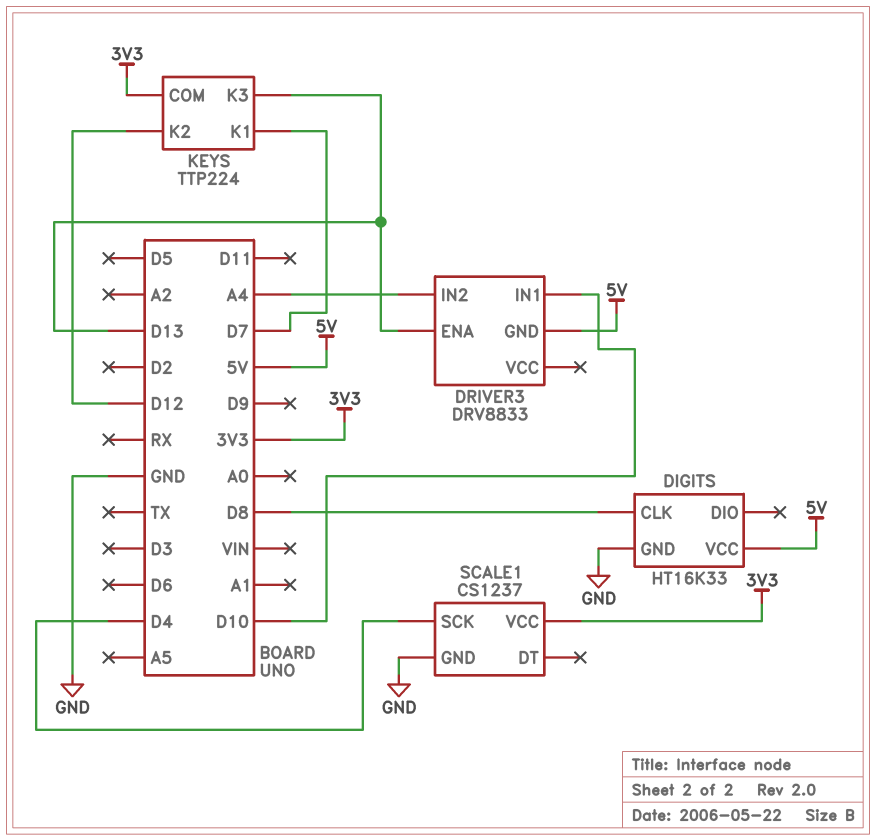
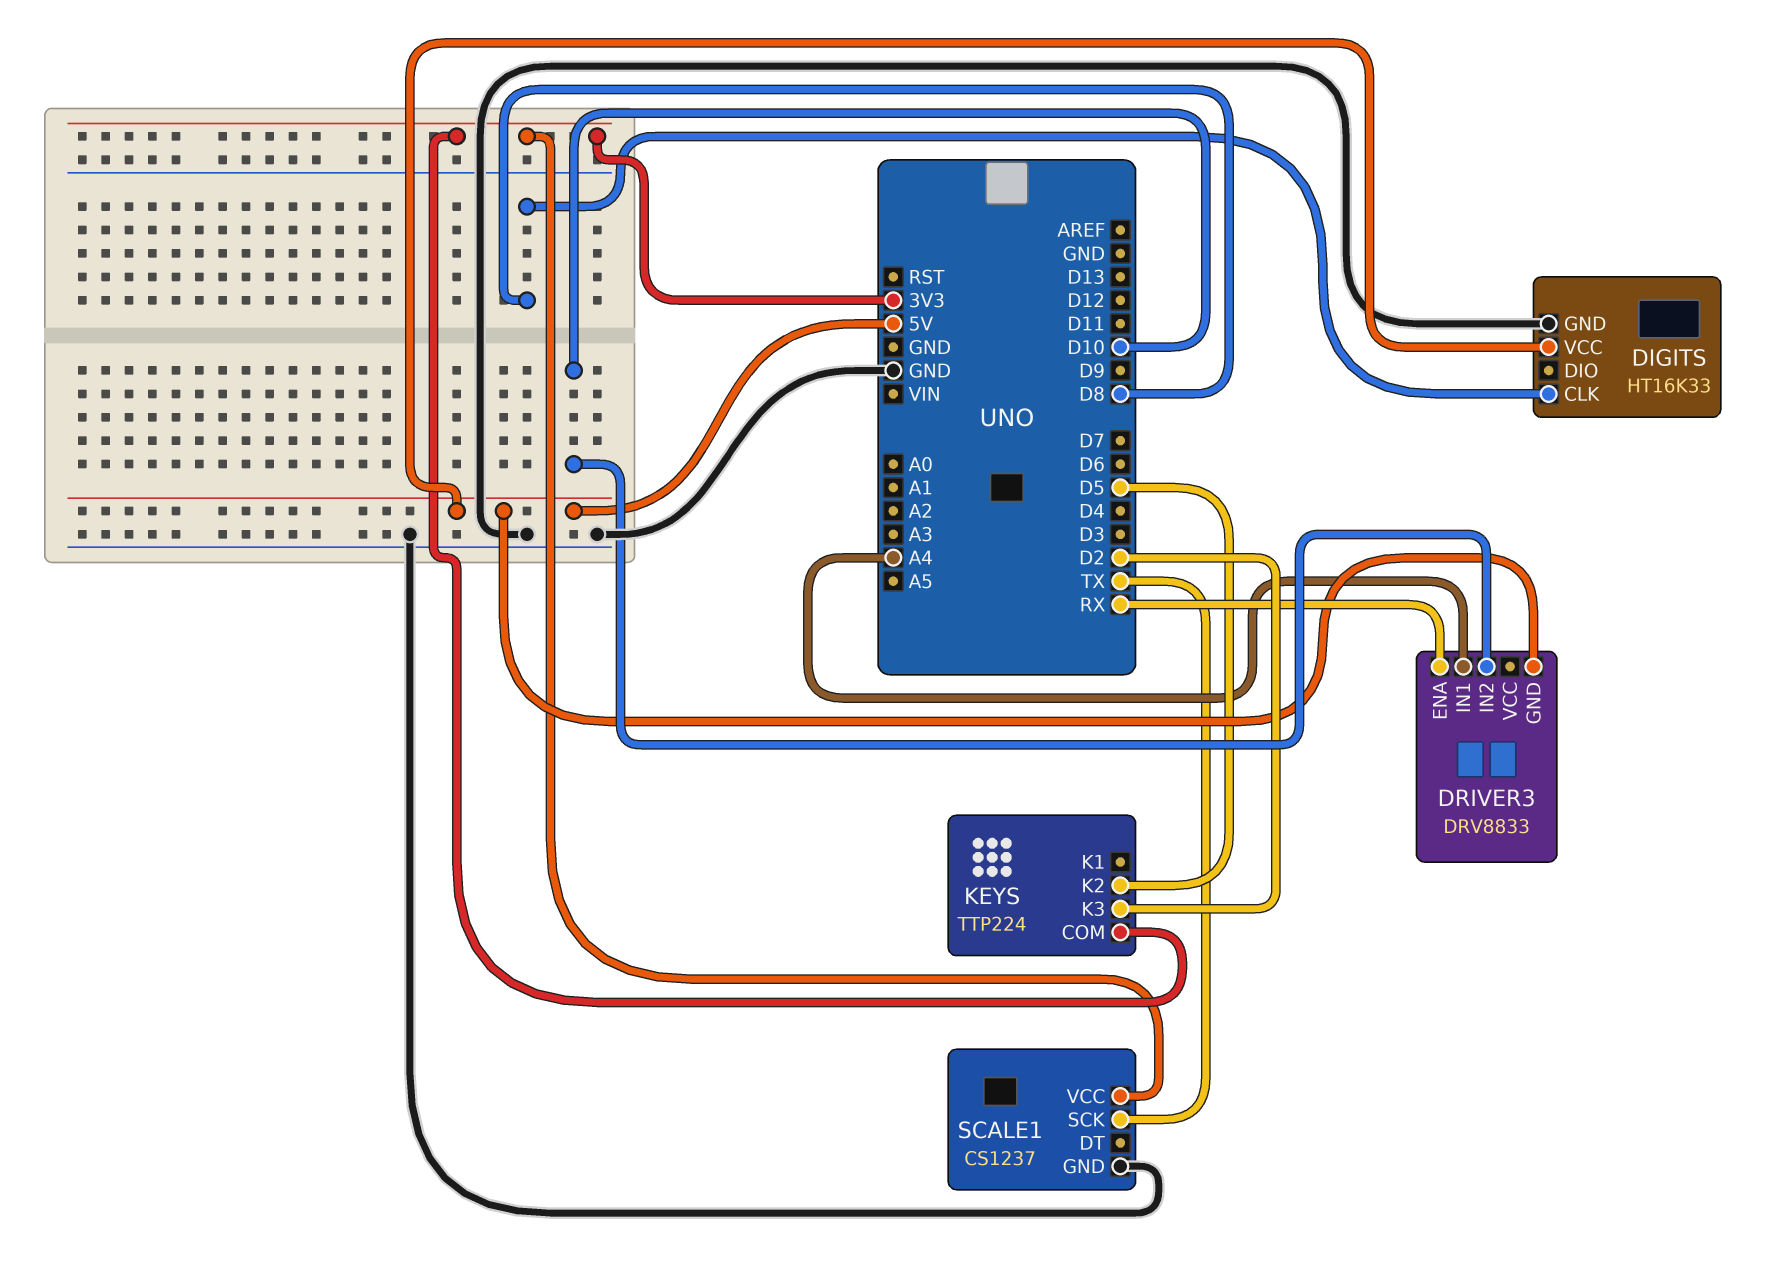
DRIVER3 pin ENA: D13 -> RX
DRIVER3 pin IN1: D10 -> A4
DRIVER3 pin IN2: A4 -> D10
KEYS pin K1: D7 -> none
KEYS pin K2: D12 -> D5
KEYS pin K3: D13 -> D2
SCALE1 pin SCK: D4 -> TX

